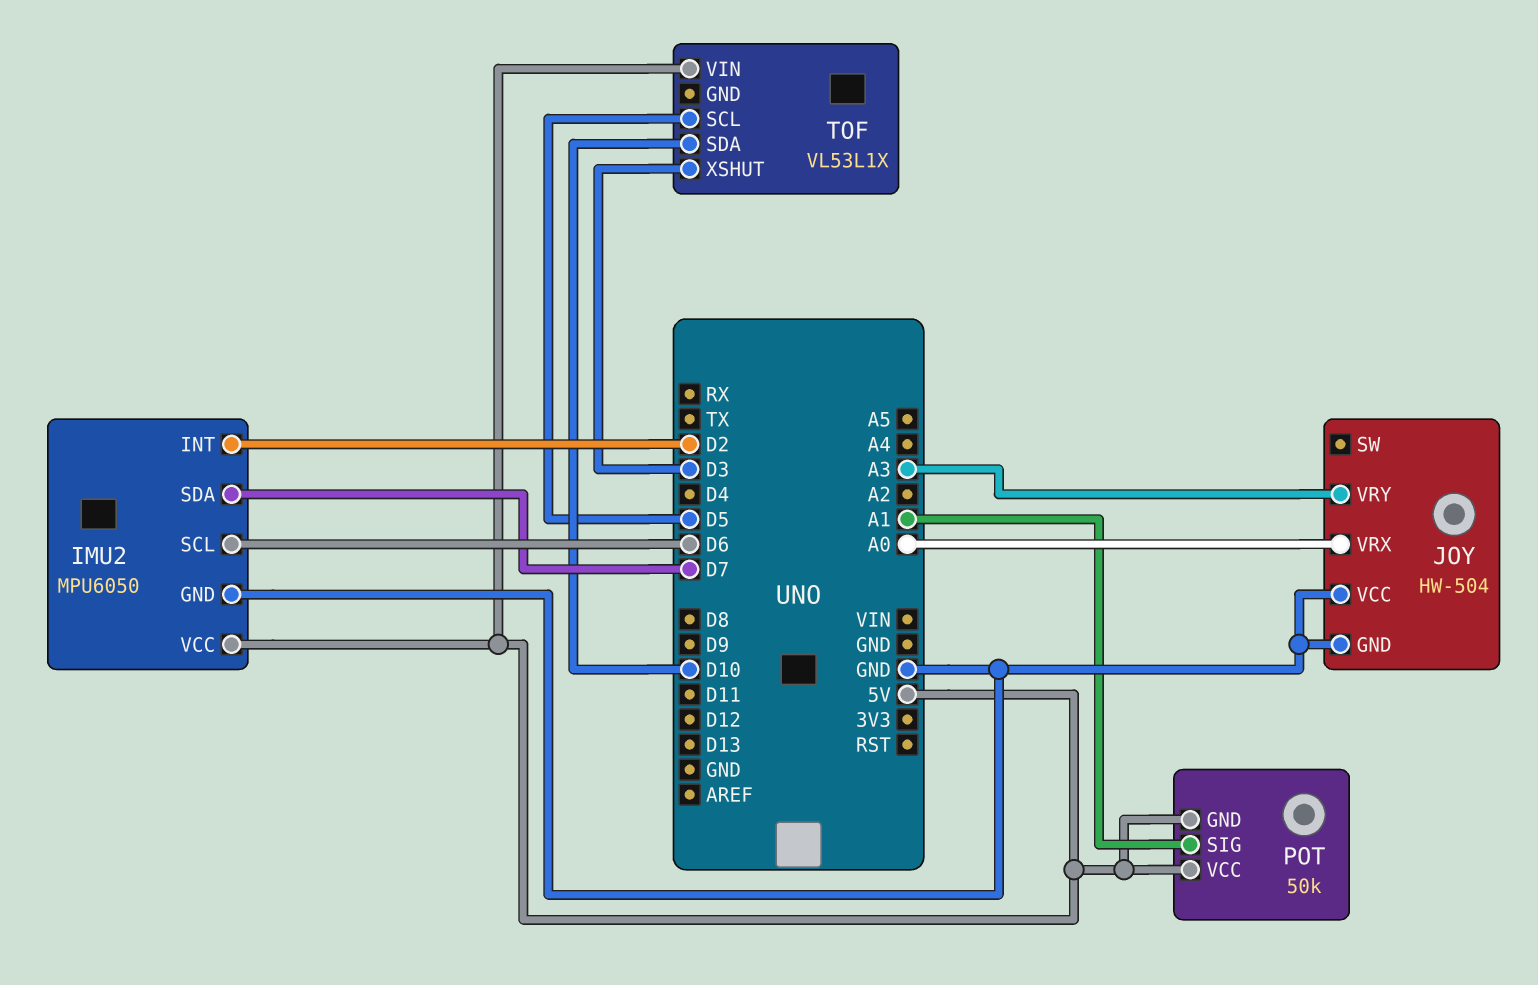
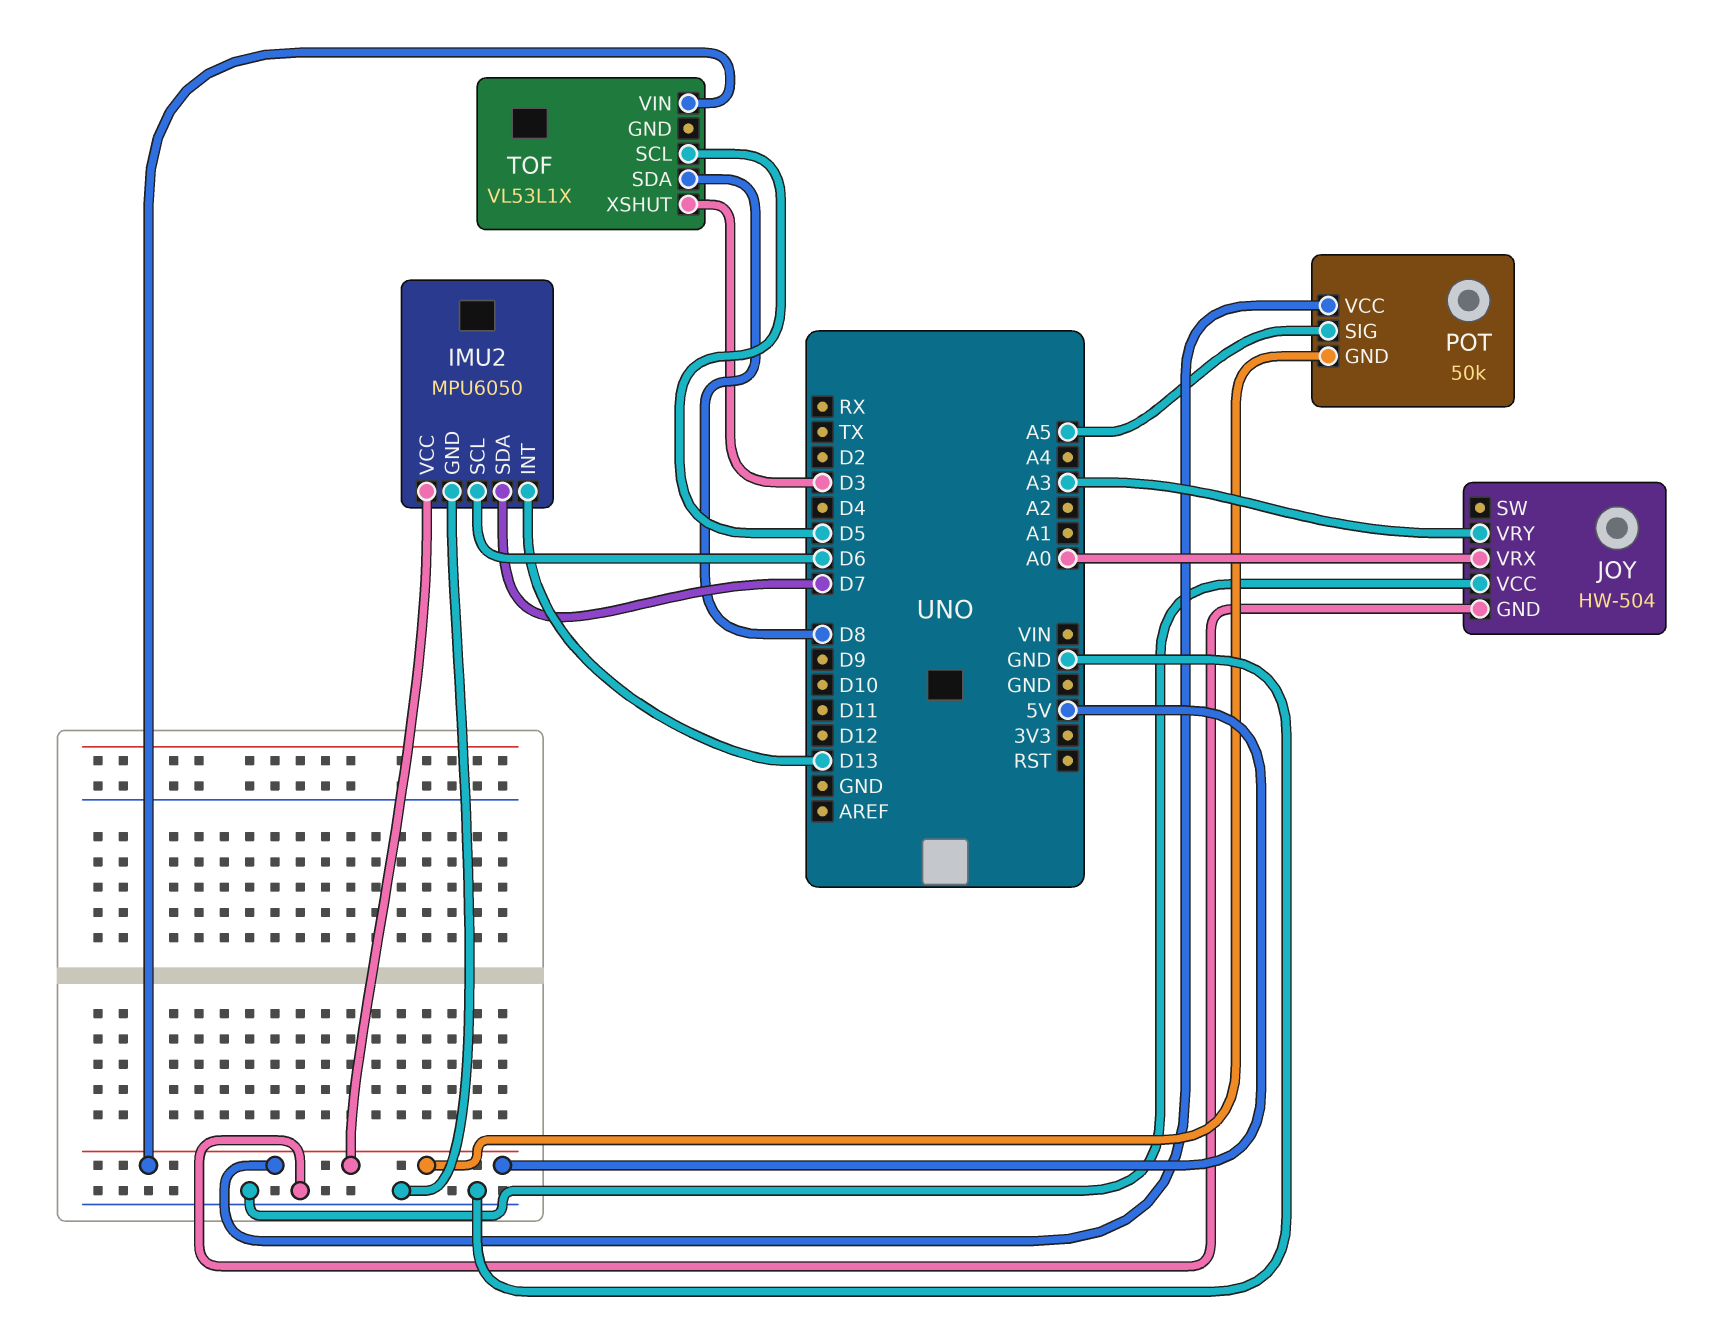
IMU2 pin INT: D2 -> D13
POT pin SIG: A1 -> A5
TOF pin SDA: D10 -> D8

